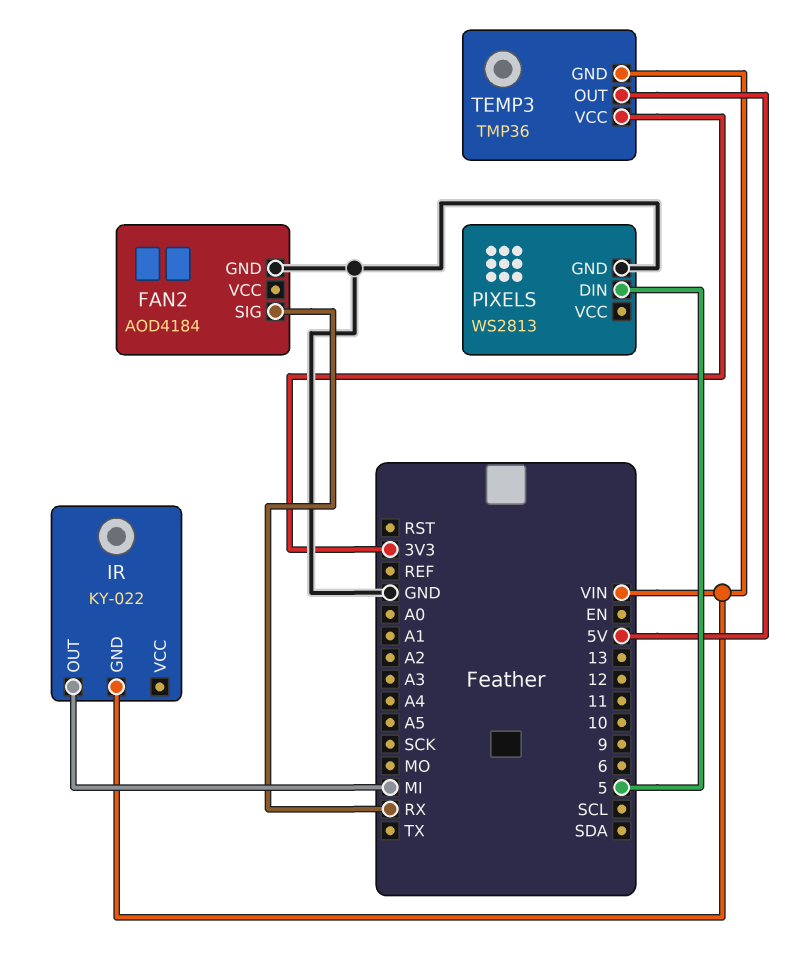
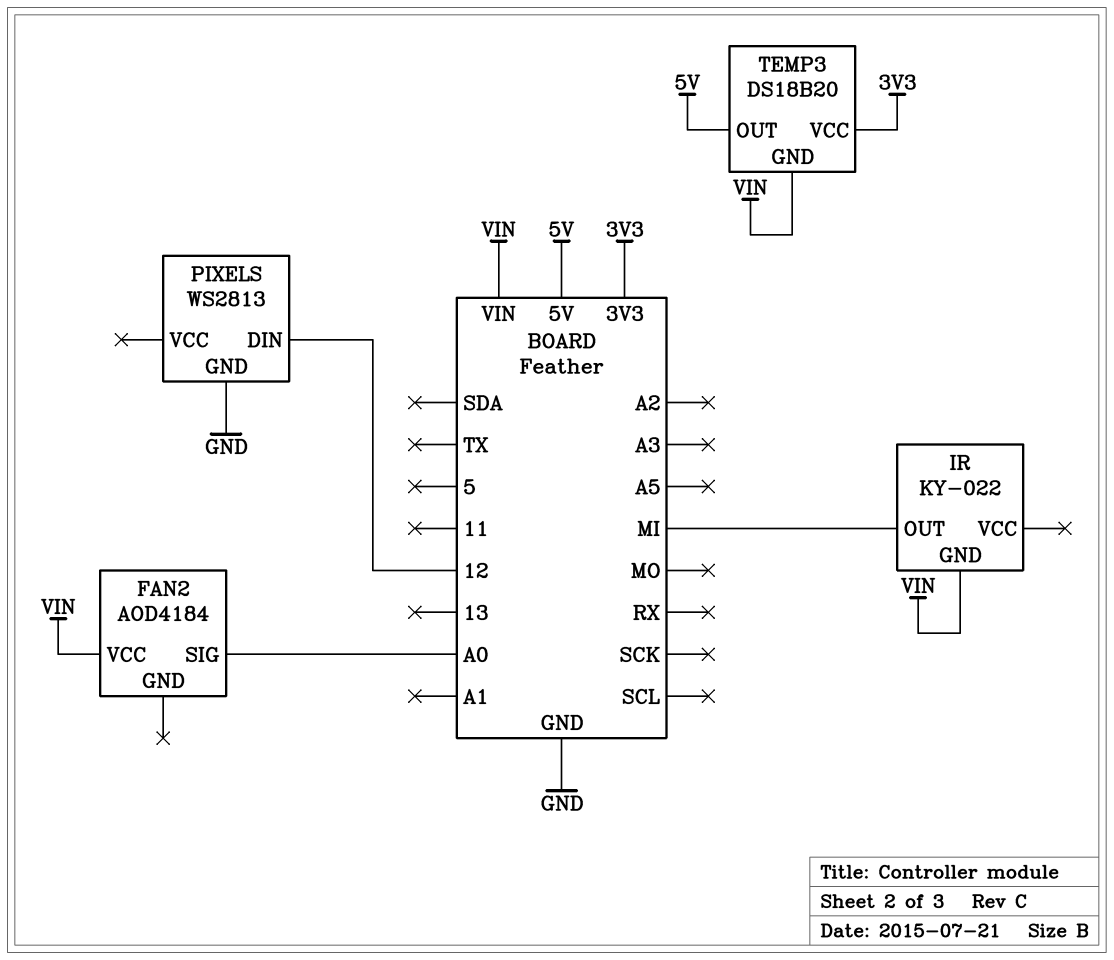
FAN2 pin GND: GND -> none
FAN2 pin SIG: RX -> A0
FAN2 pin VCC: none -> VIN
PIXELS pin DIN: 5 -> 12
TEMP3: TMP36 -> DS18B20

